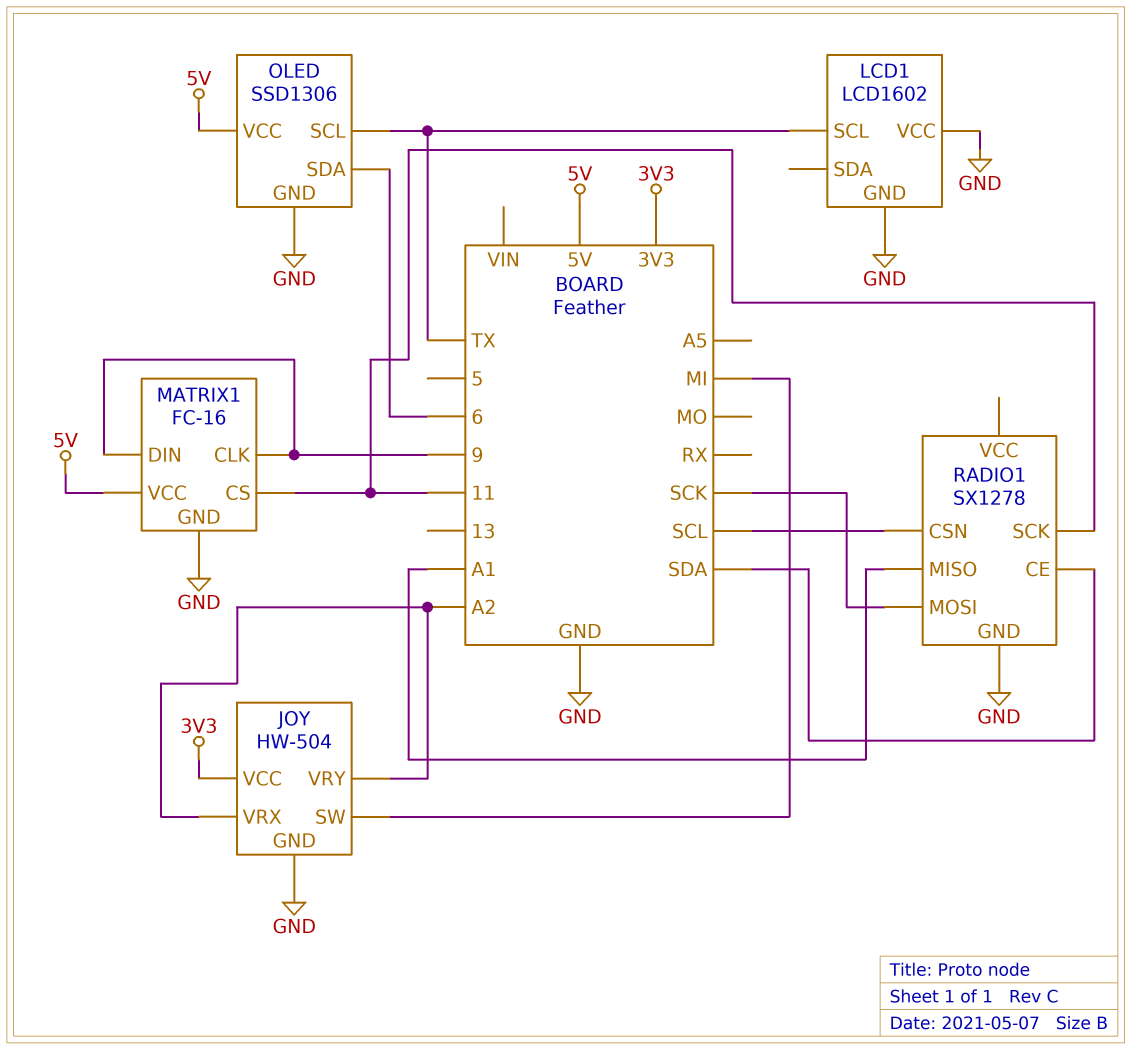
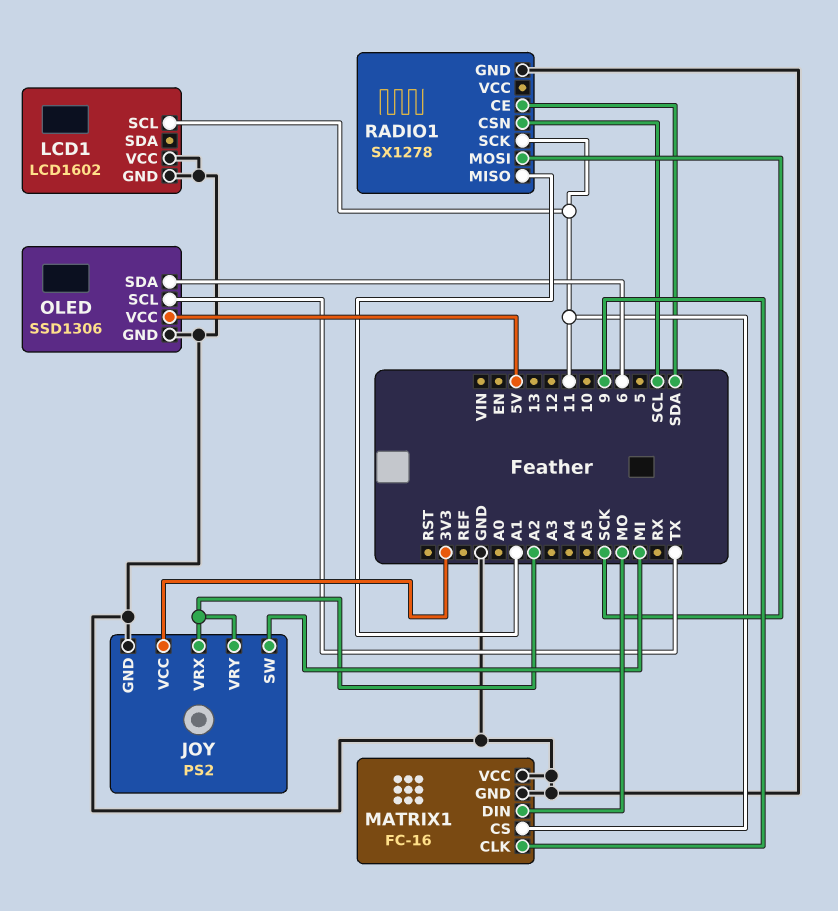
JOY: HW-504 -> PS2
LCD1 pin SCL: TX -> 11
MATRIX1 pin DIN: 9 -> MO
MATRIX1 pin VCC: 5V -> GND

